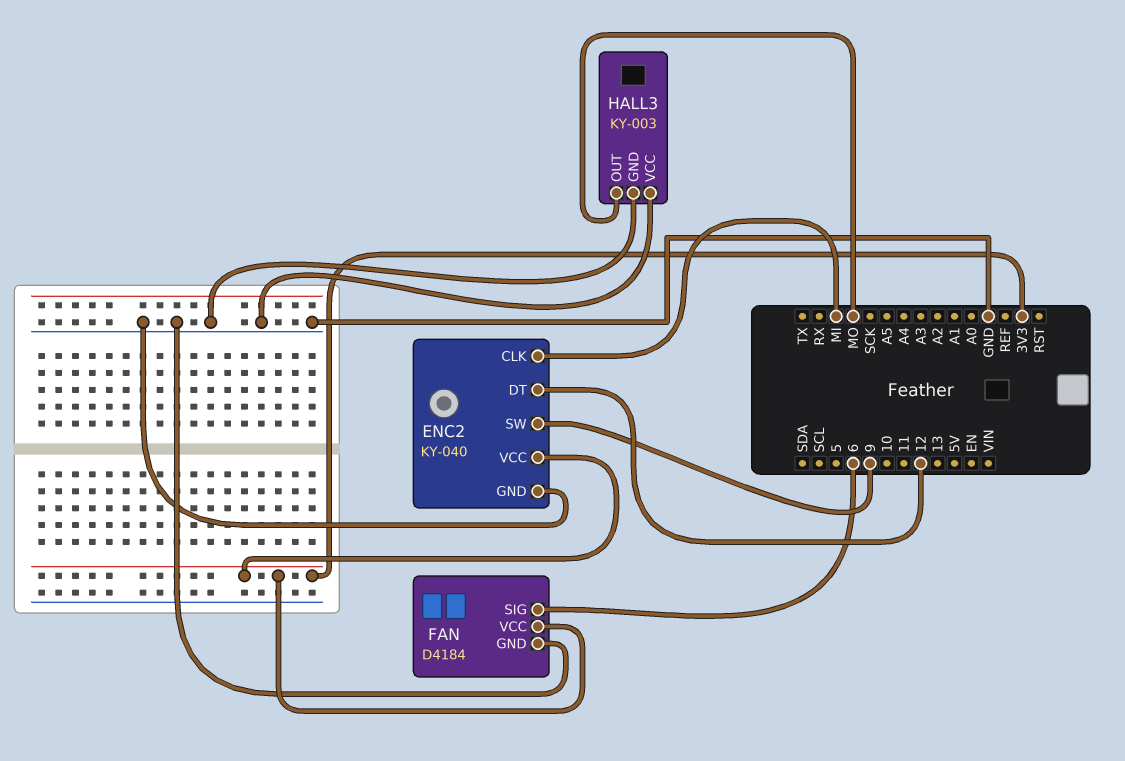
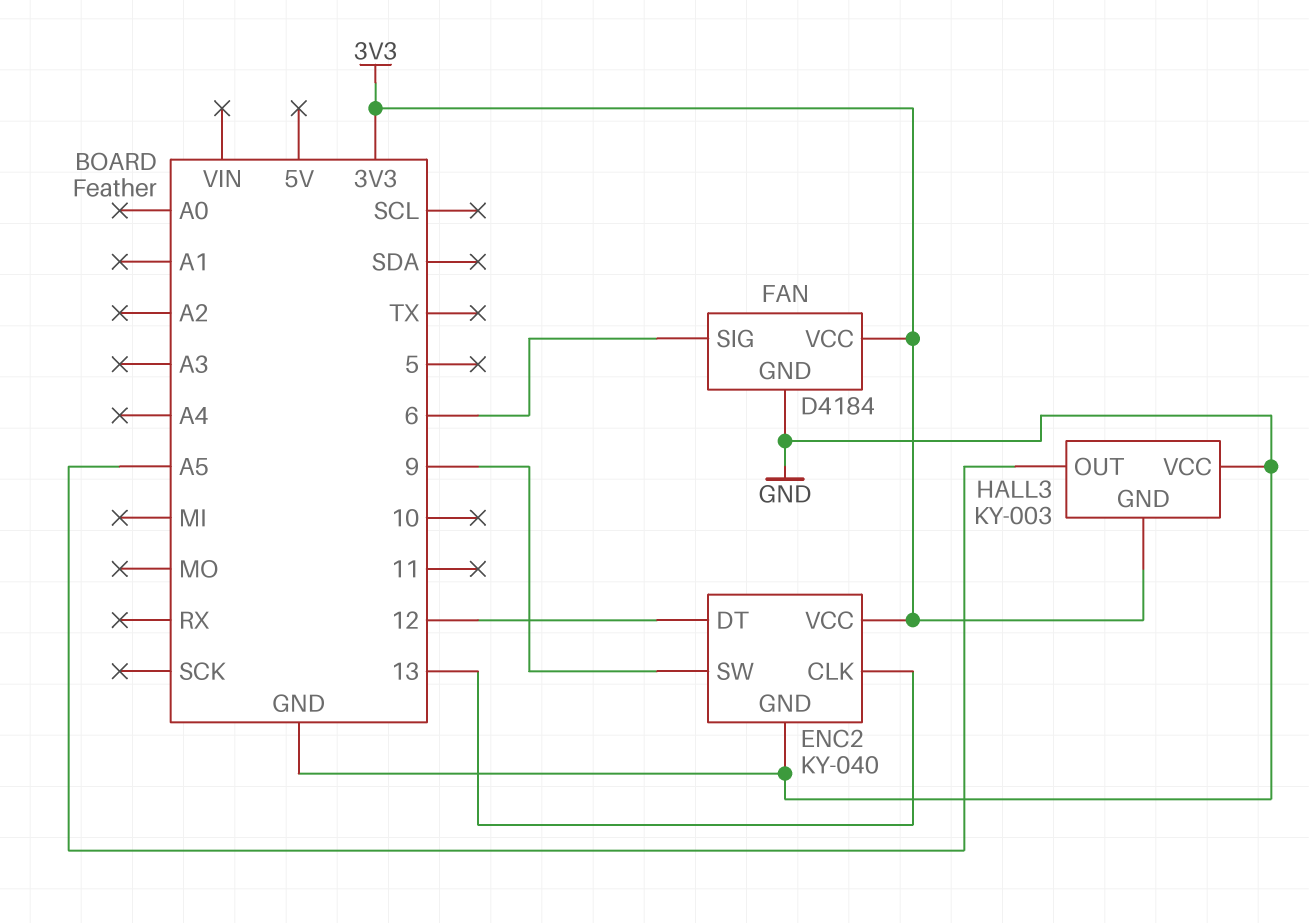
ENC2 pin CLK: MI -> 13
HALL3 pin GND: GND -> 3V3
HALL3 pin OUT: MO -> A5

